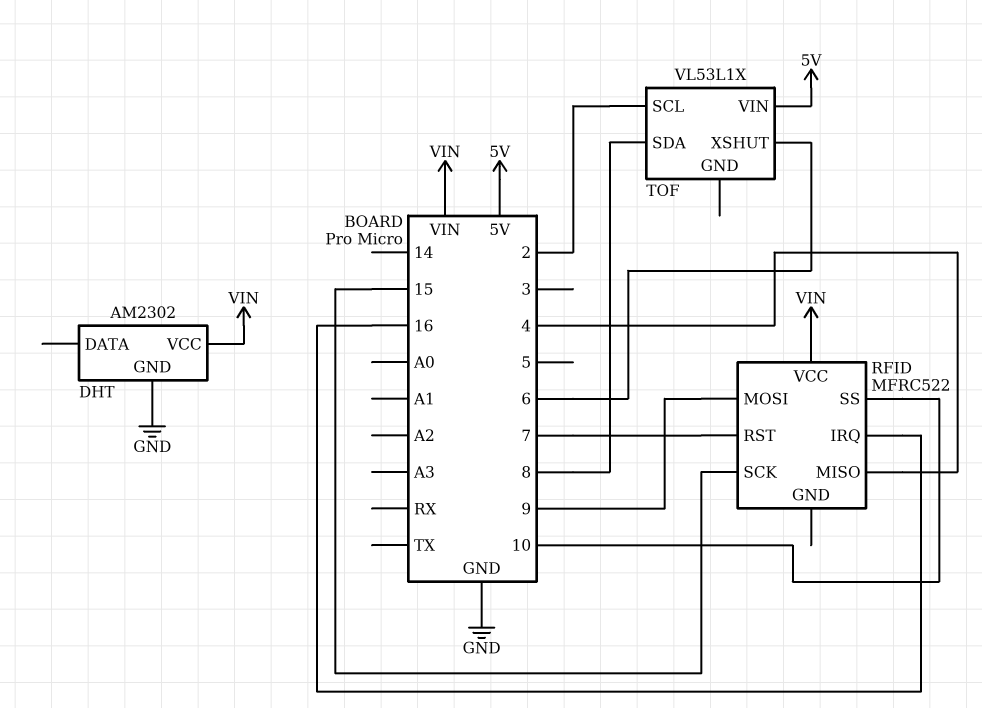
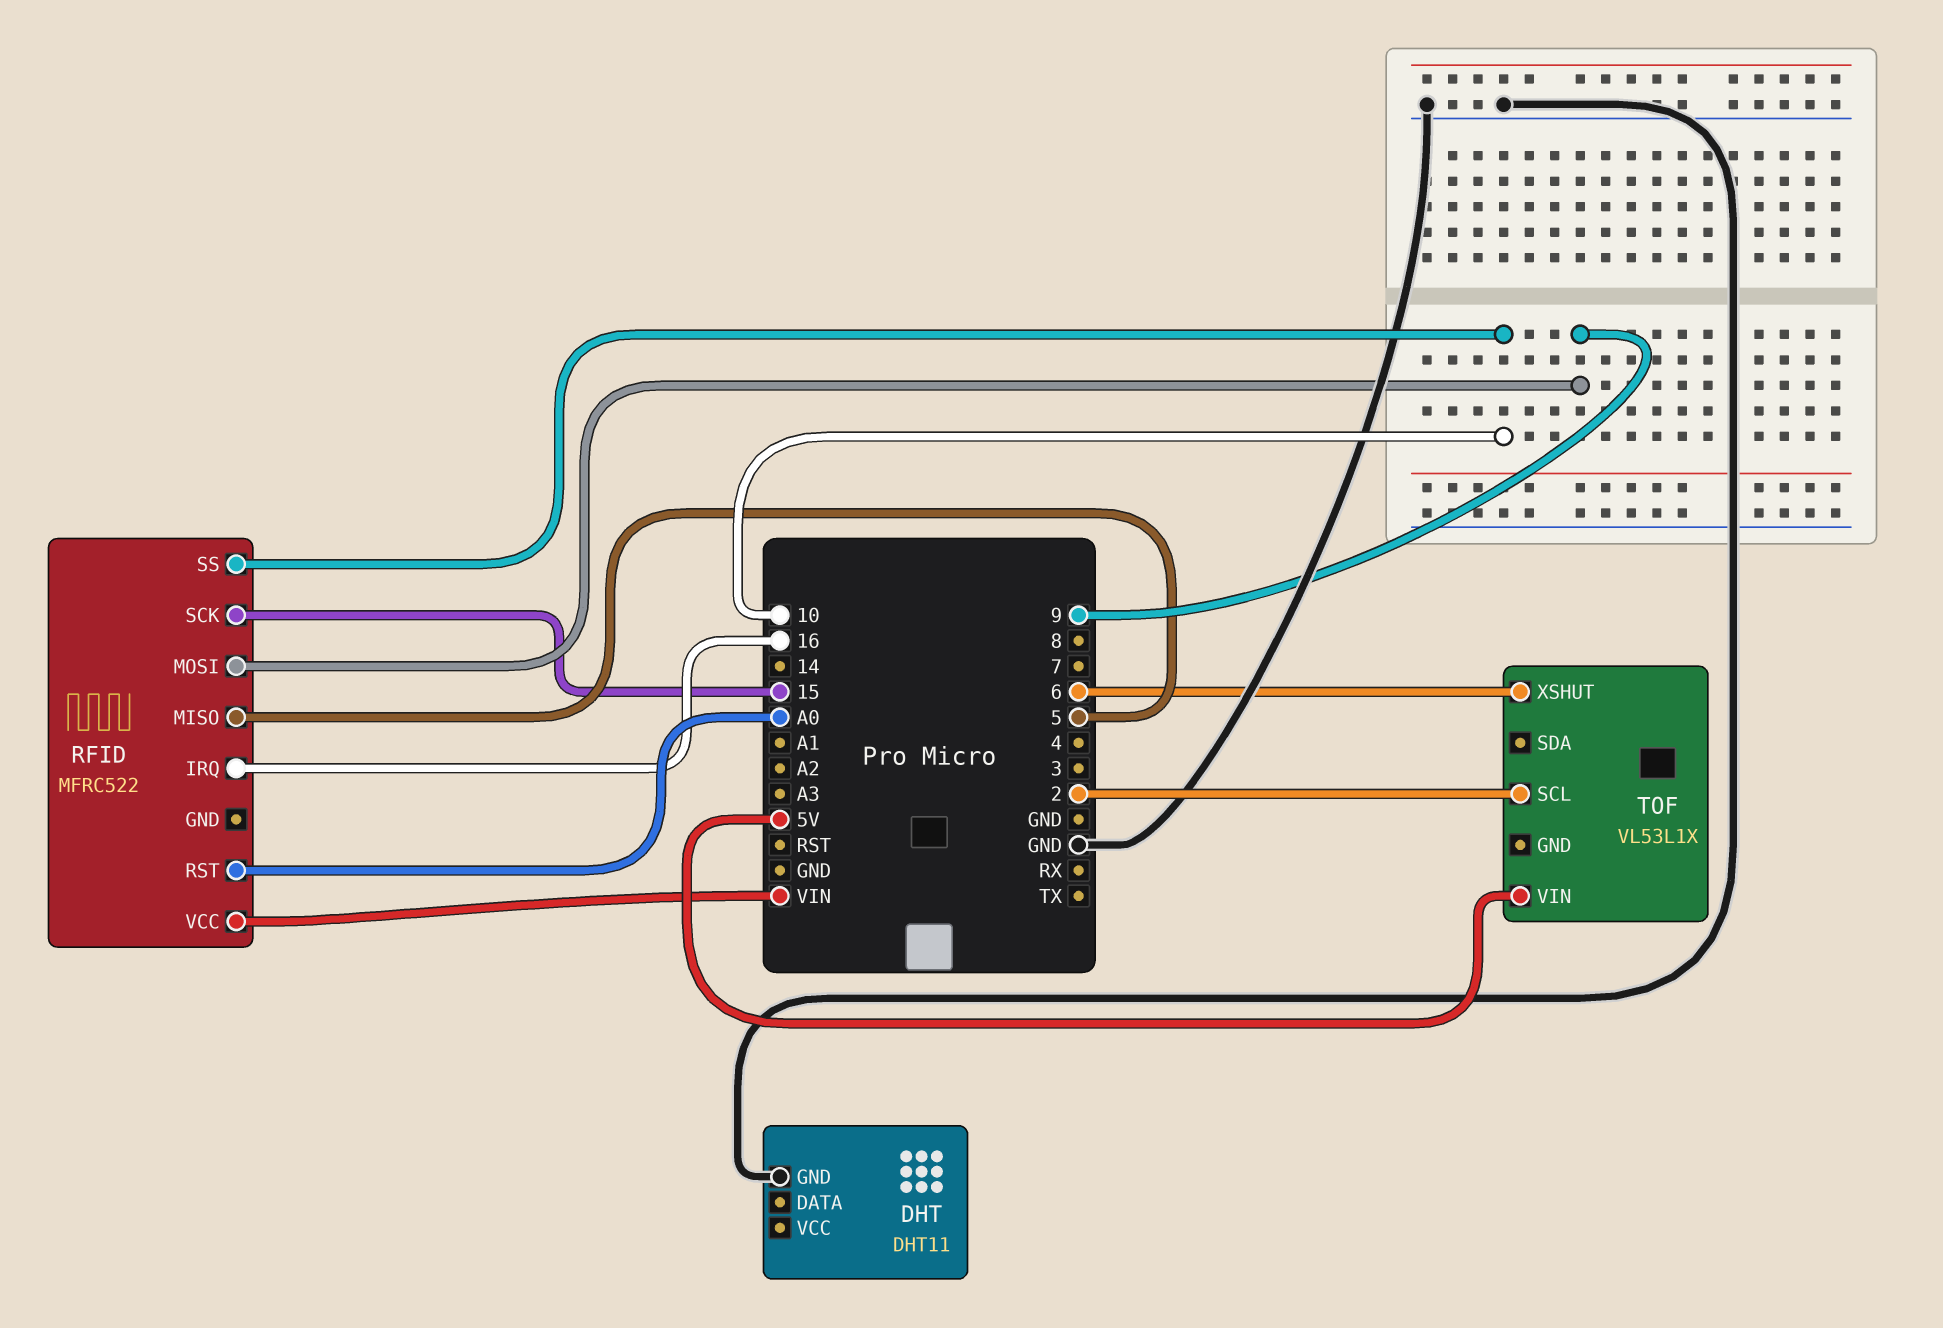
DHT: AM2302 -> DHT11
DHT pin VCC: VIN -> none
RFID pin MISO: 4 -> 5
RFID pin RST: 7 -> A0
TOF pin SDA: 8 -> none

